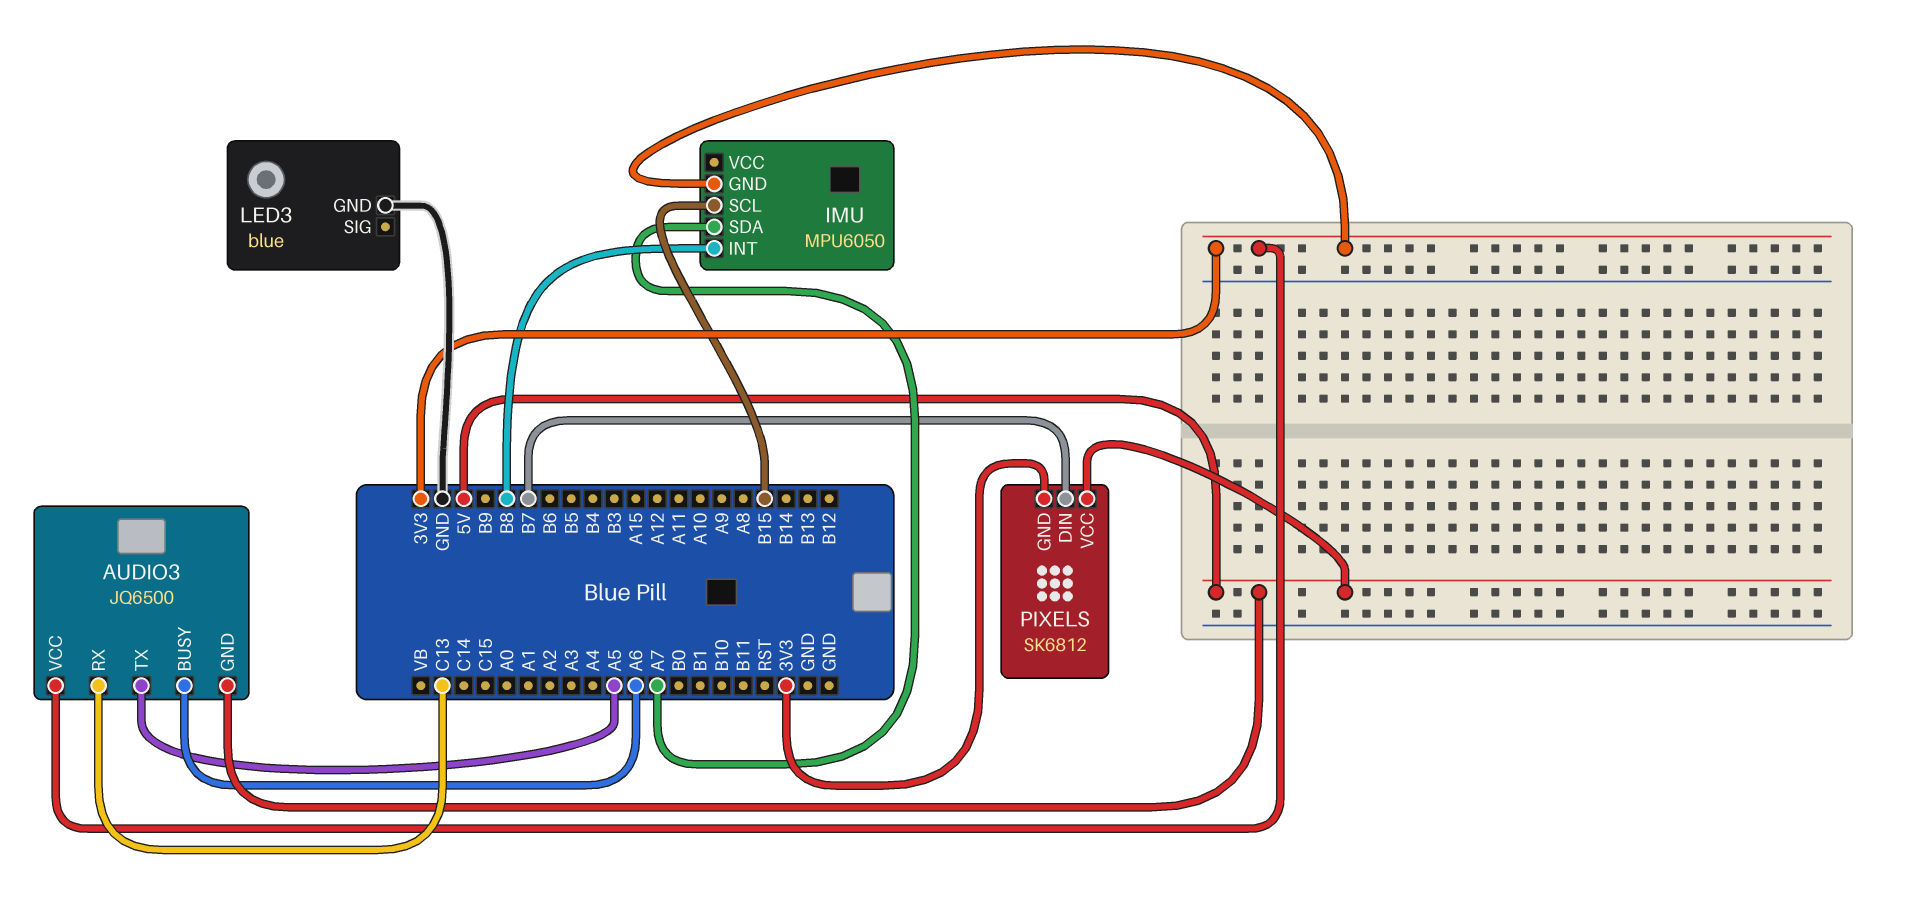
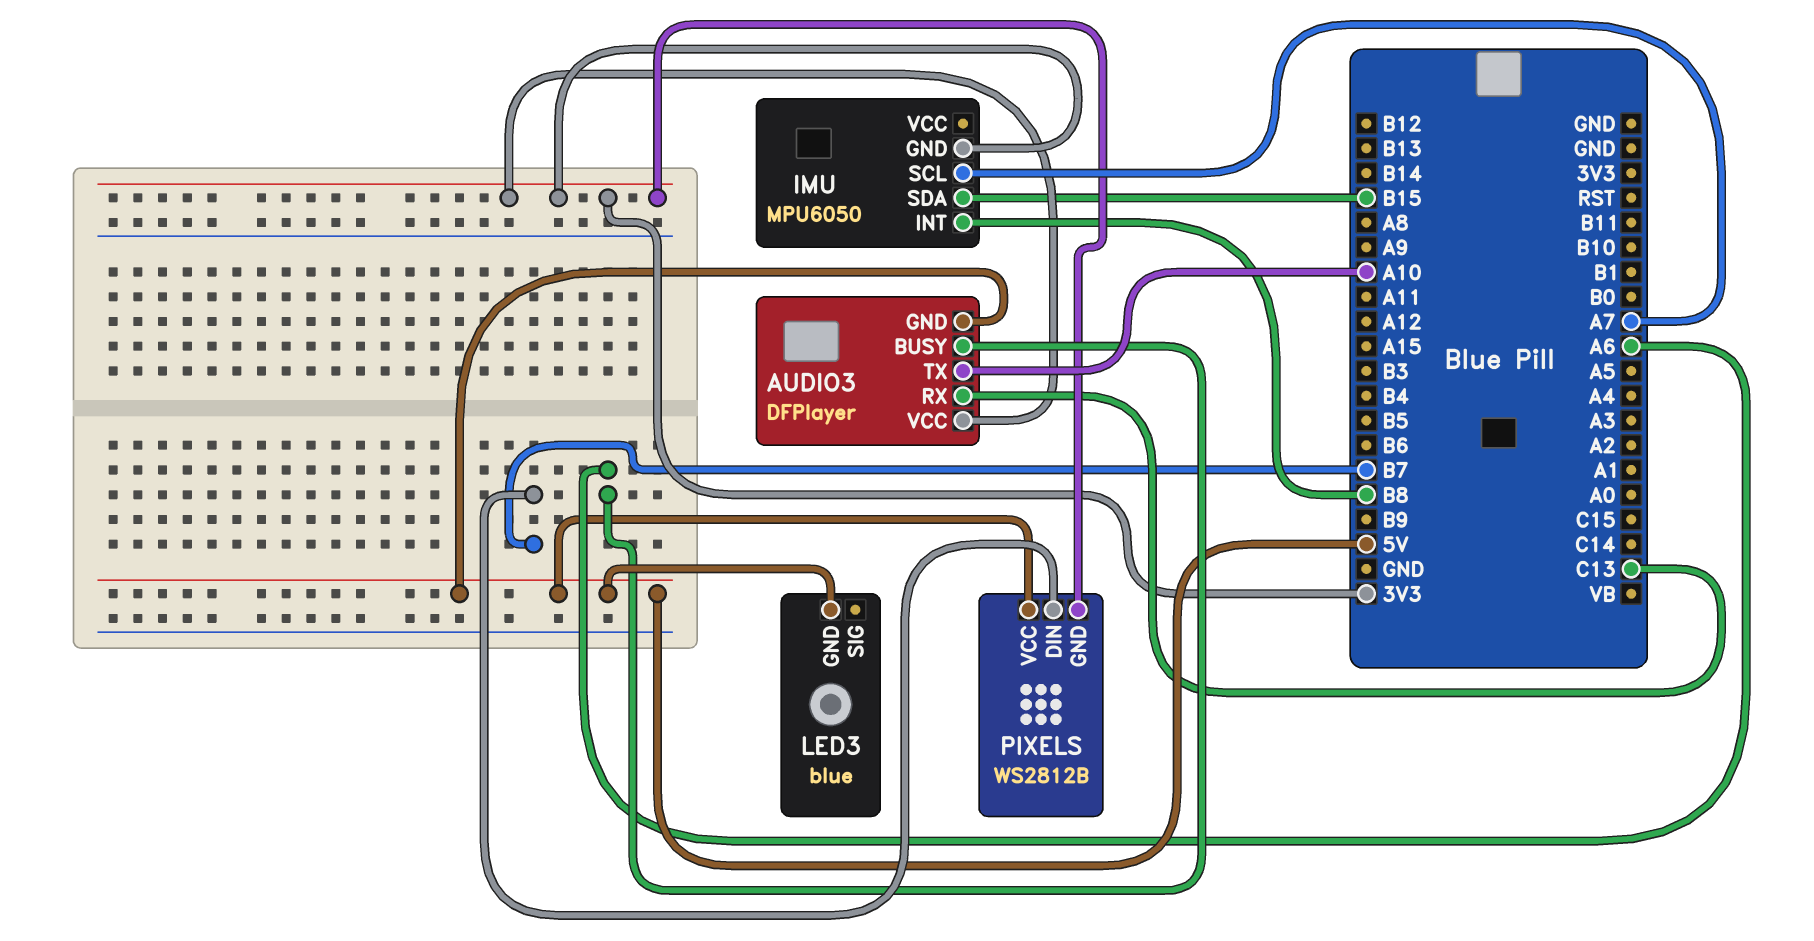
AUDIO3: JQ6500 -> DFPlayer
AUDIO3 pin TX: A5 -> A10
IMU pin SCL: B15 -> A7
IMU pin SDA: A7 -> B15
LED3 pin GND: GND -> 5V
PIXELS: SK6812 -> WS2812B

